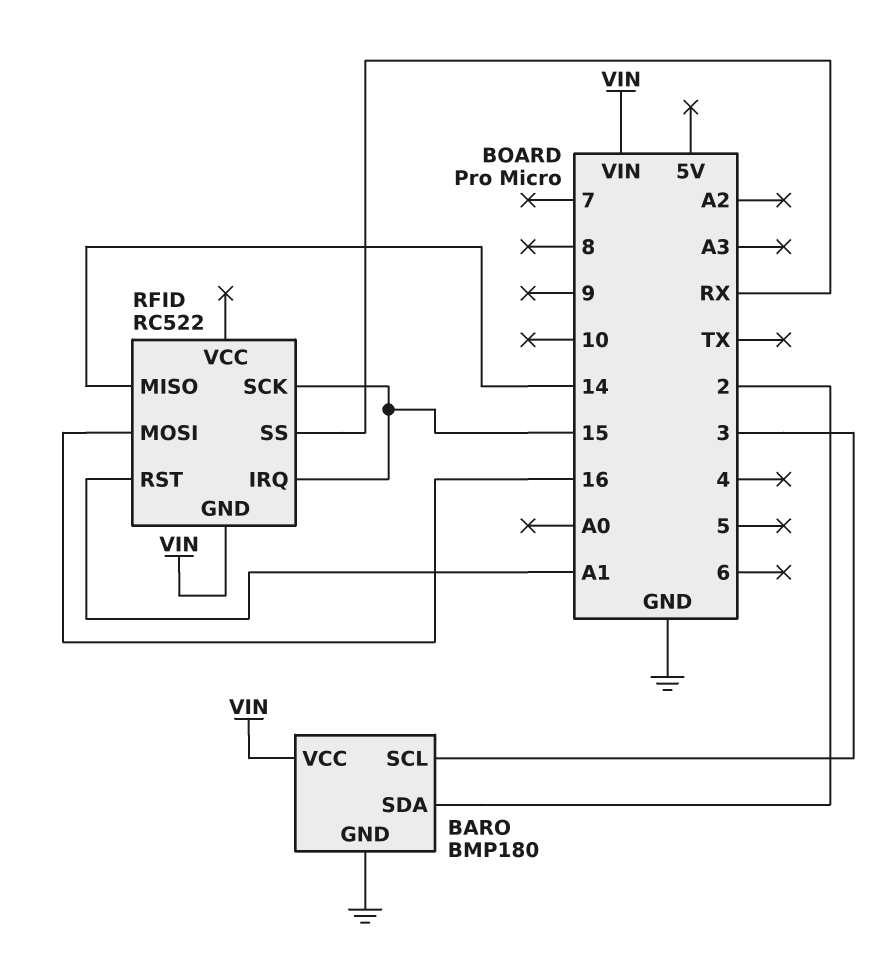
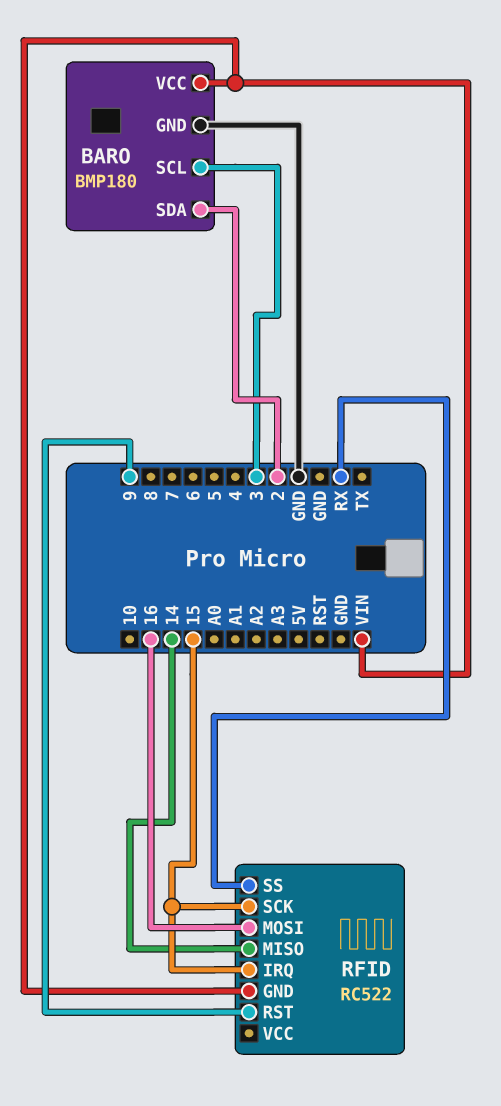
RFID pin RST: A1 -> 9

